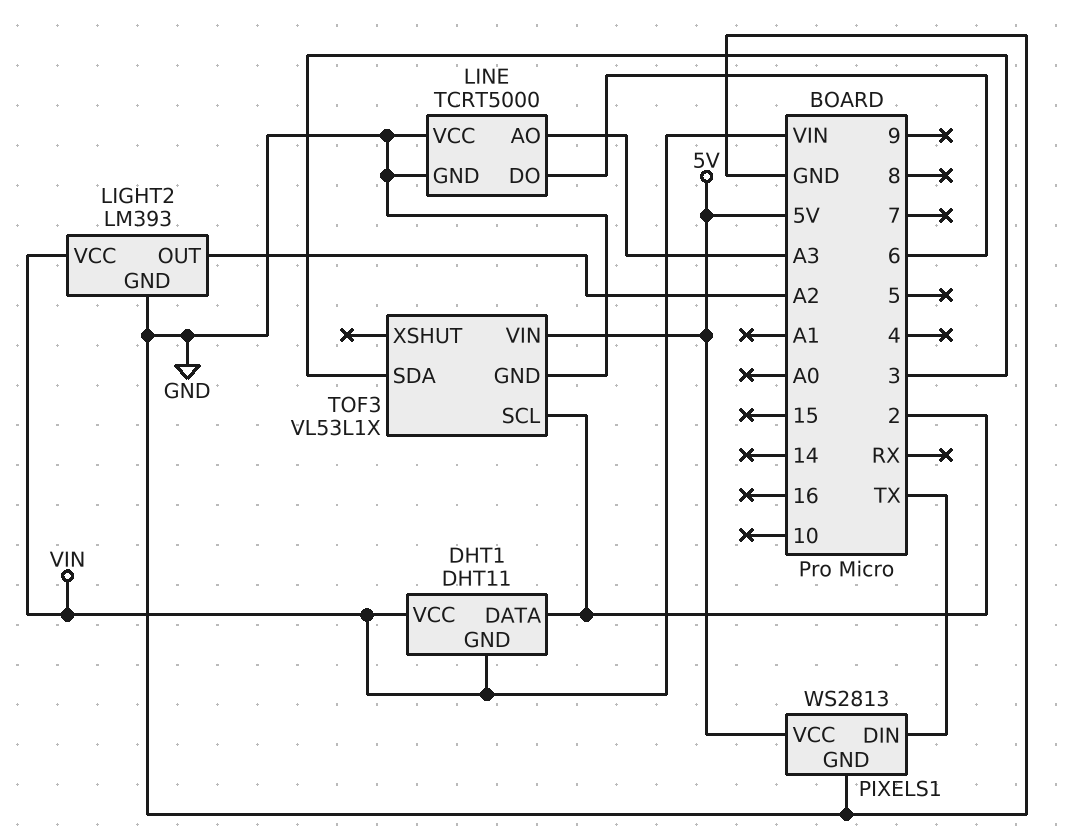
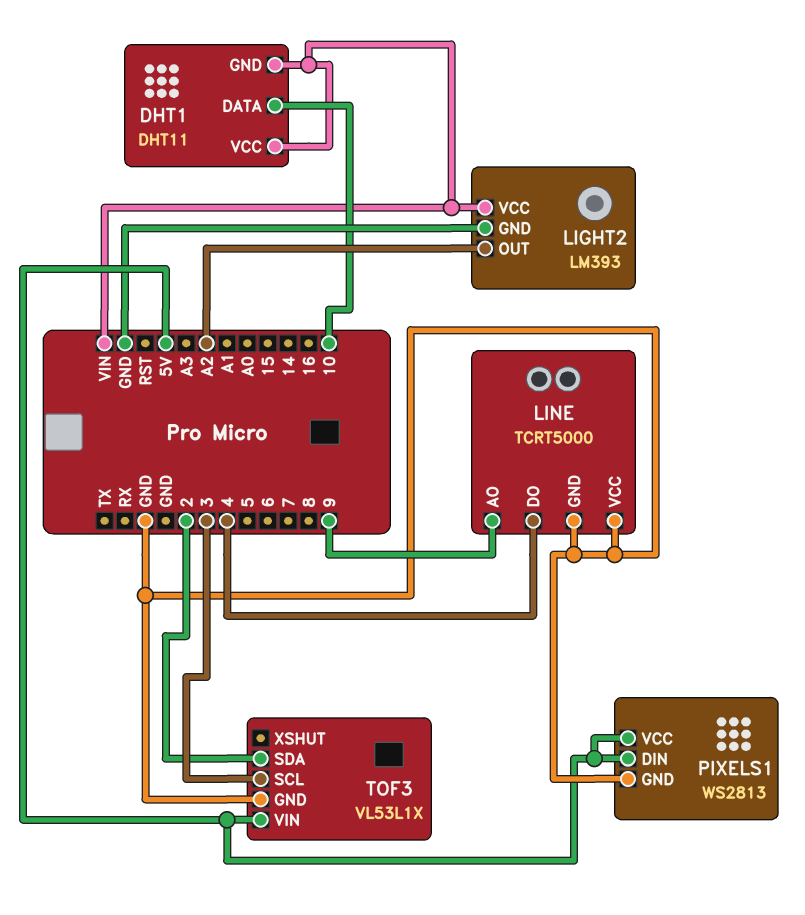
DHT1 pin DATA: 2 -> 10
LINE pin AO: A3 -> 9
LINE pin DO: 6 -> 4
PIXELS1 pin DIN: TX -> 5V
TOF3 pin SCL: 2 -> 3
TOF3 pin SDA: 3 -> 2

